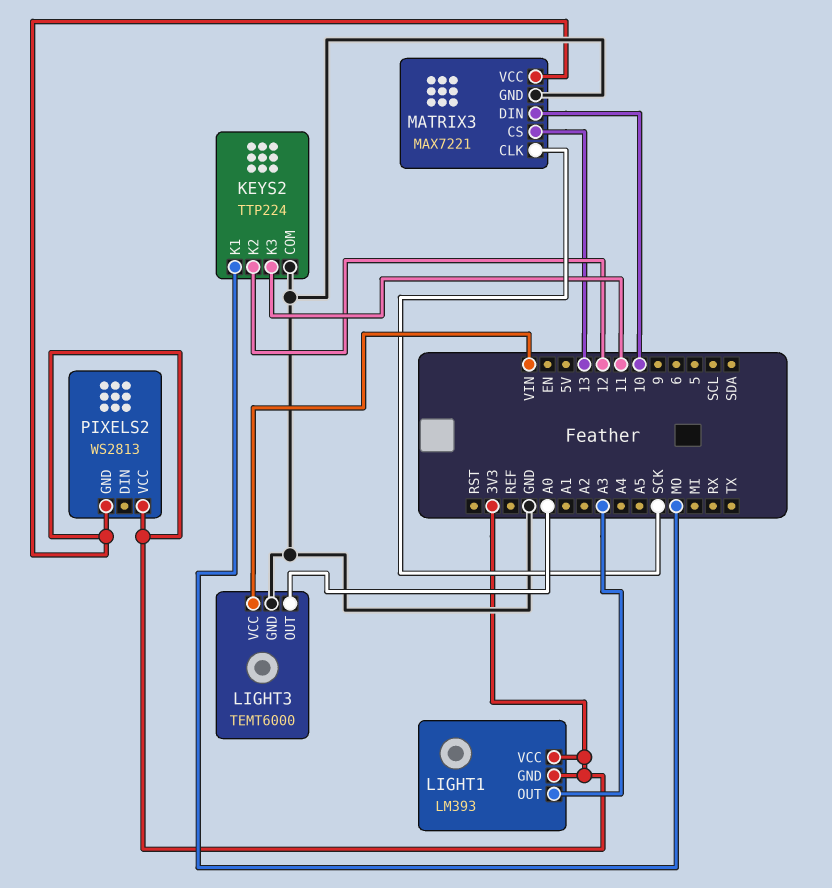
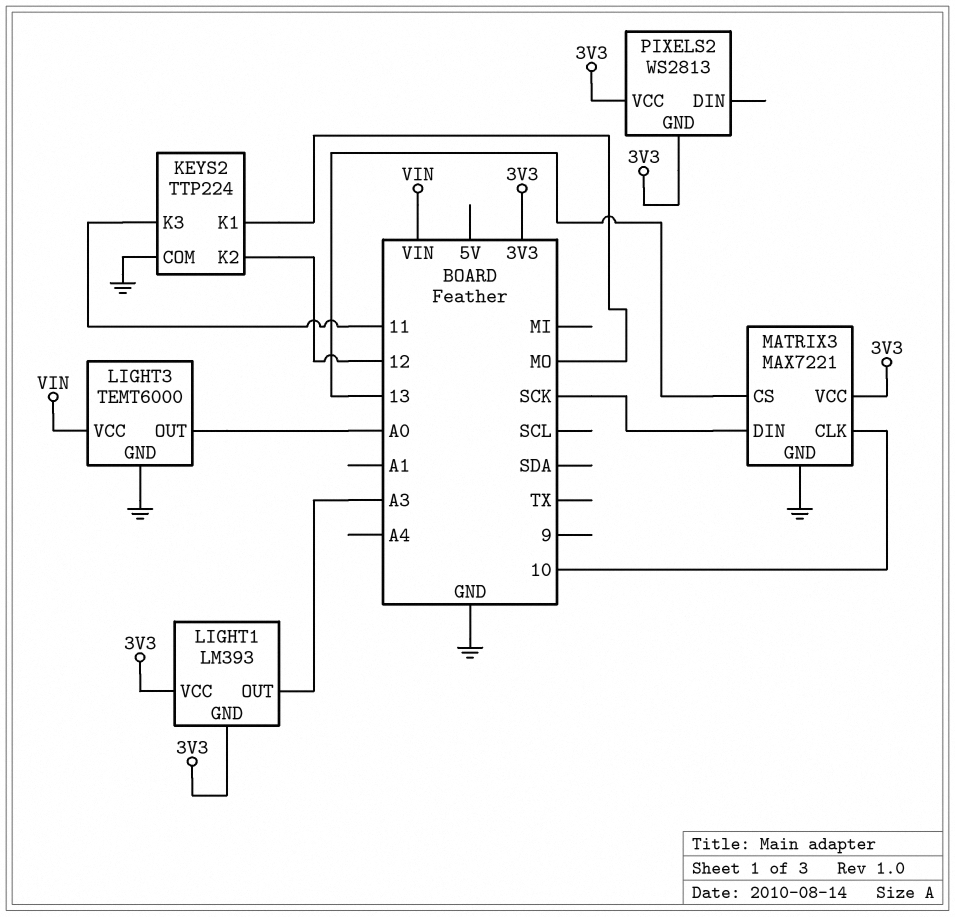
MATRIX3 pin CLK: SCK -> 10
MATRIX3 pin DIN: 10 -> SCK

